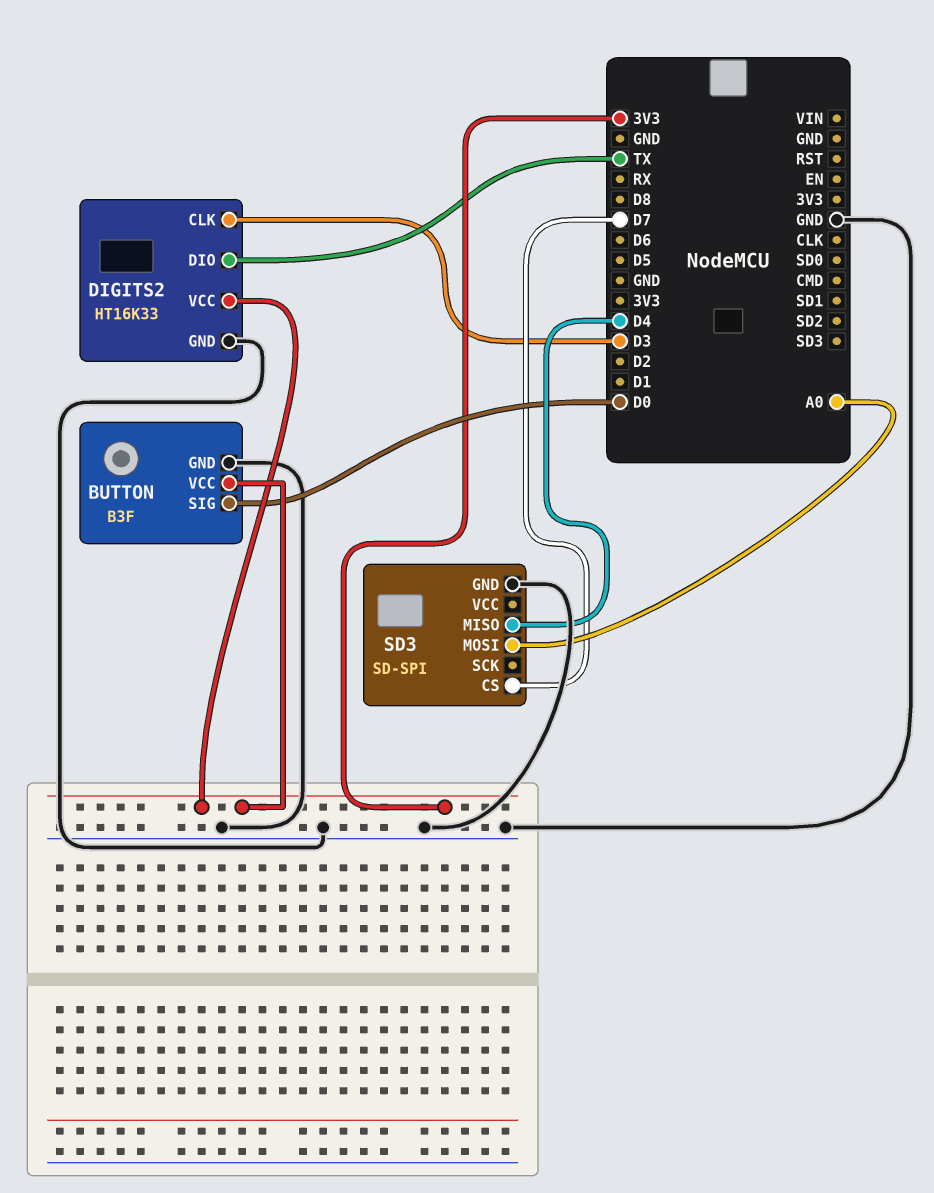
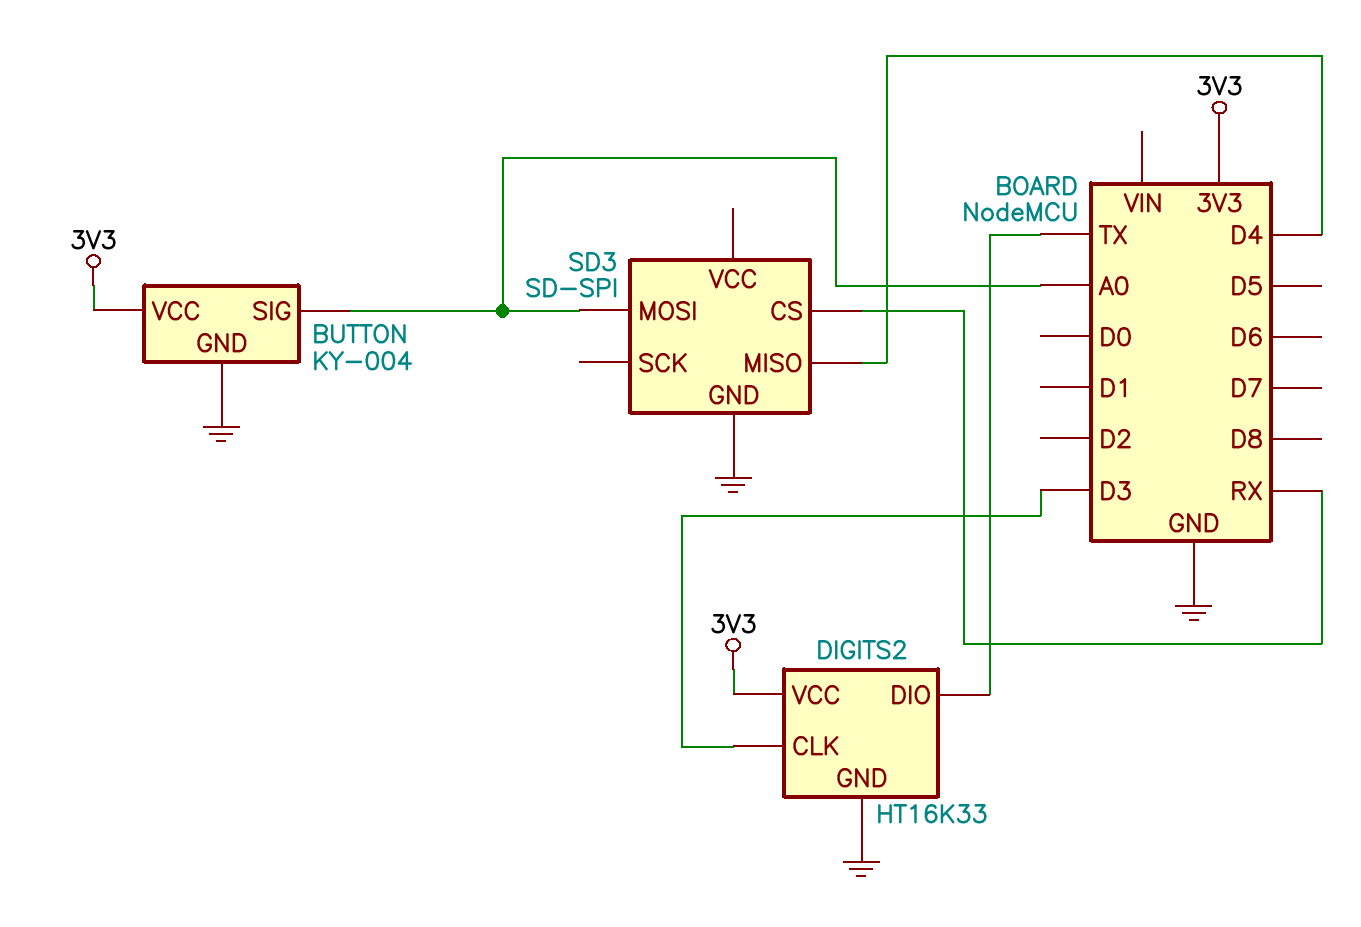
BUTTON: B3F -> KY-004
BUTTON pin SIG: D0 -> A0
SD3 pin CS: D7 -> RX

